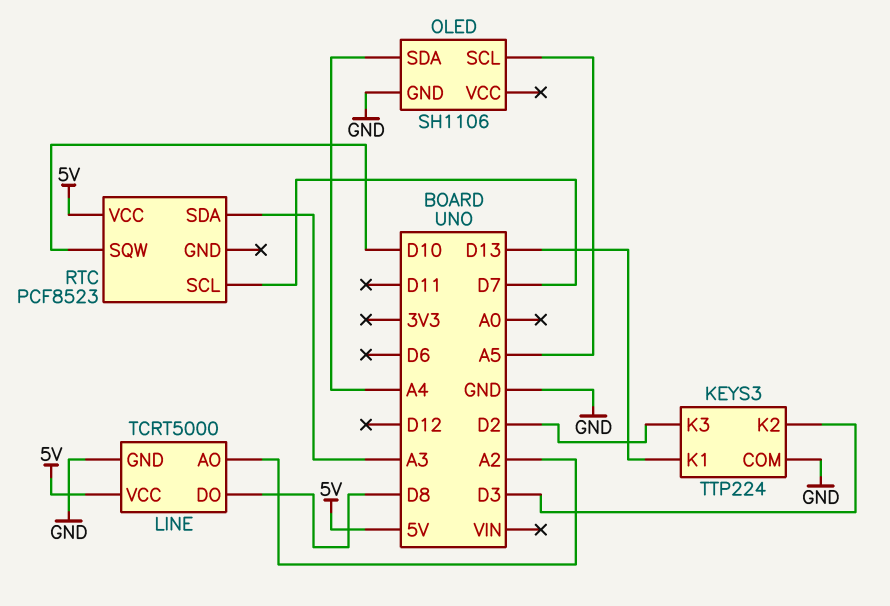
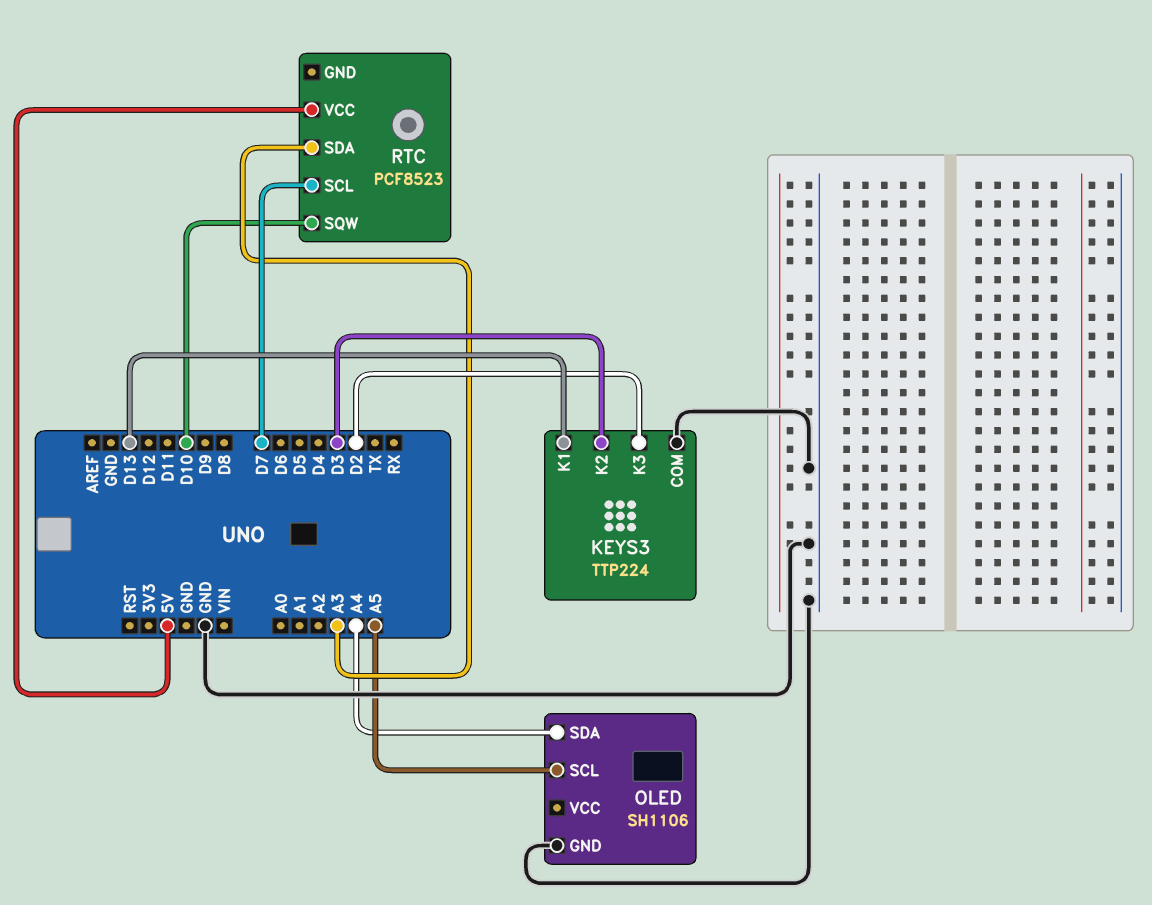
LINE: TCRT5000 -> none
LINE pin AO: A2 -> none
LINE pin DO: D8 -> none
LINE pin GND: GND -> none
LINE pin VCC: 5V -> none

